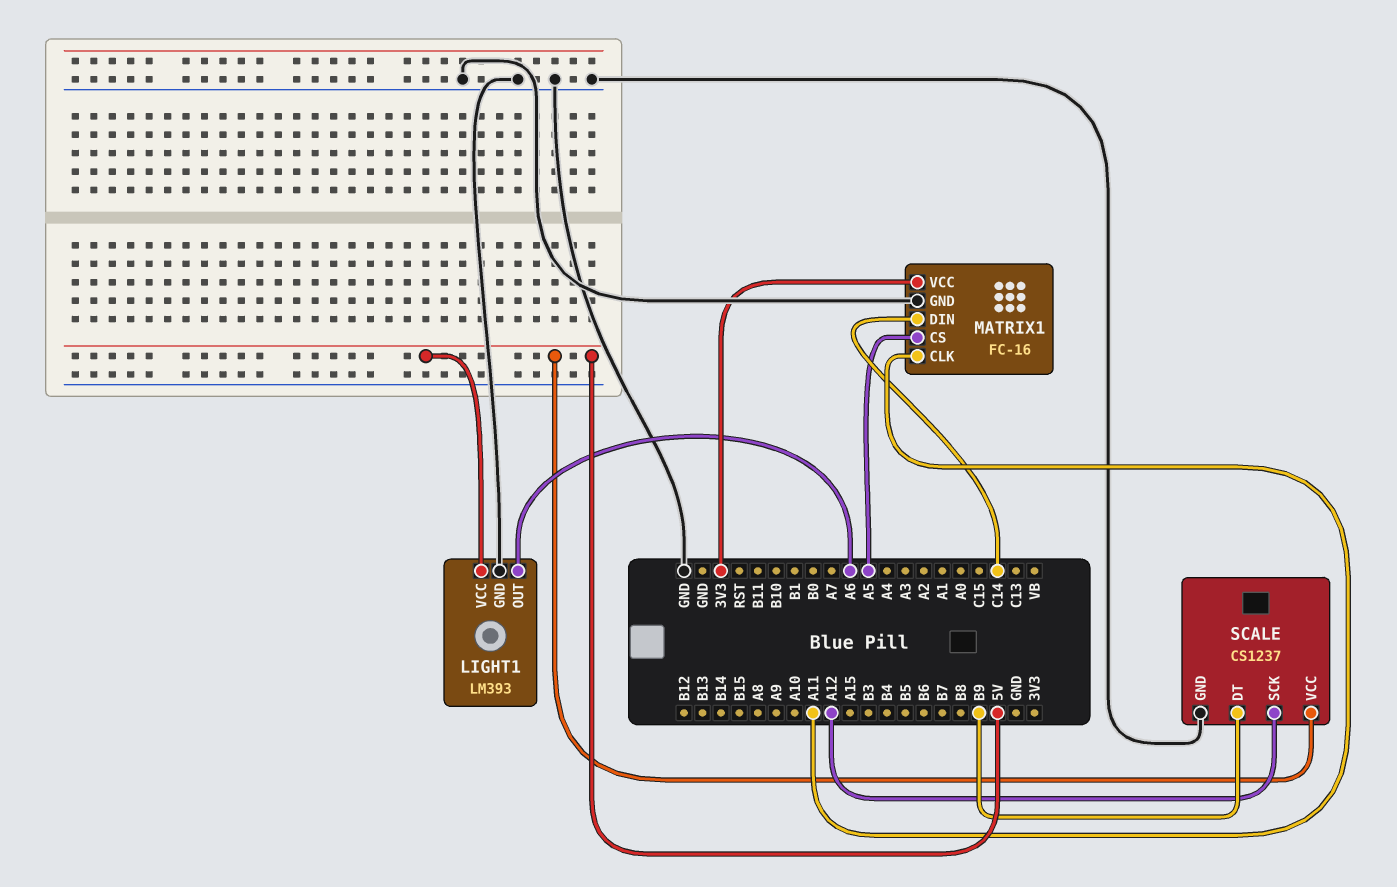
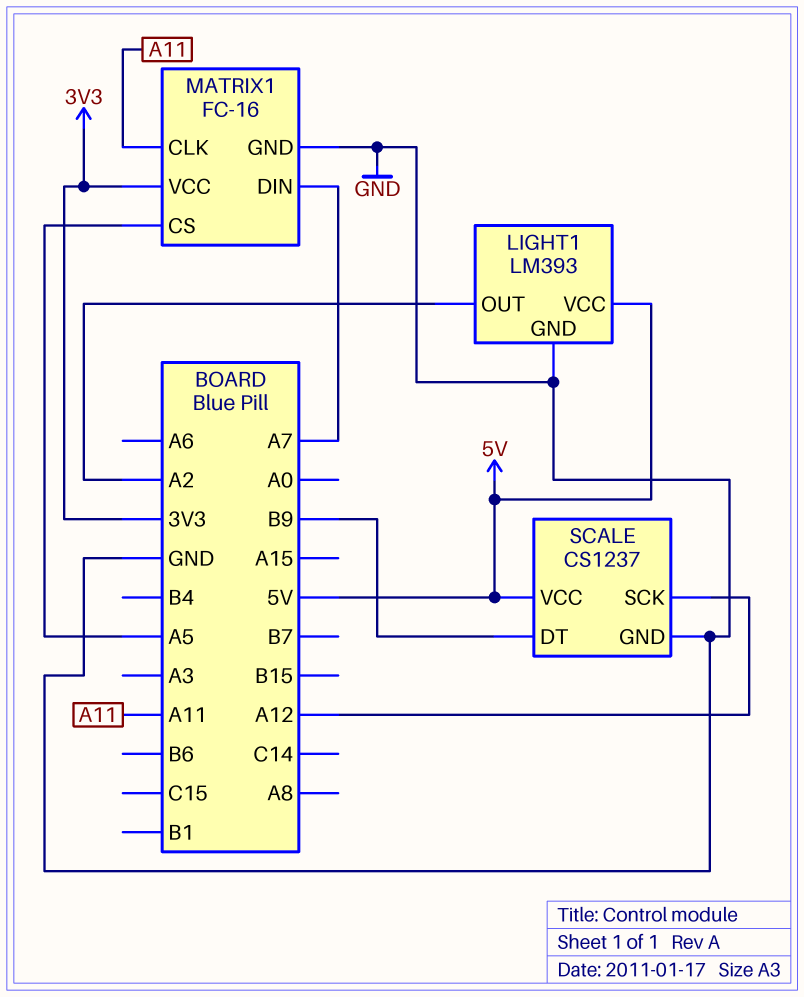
LIGHT1 pin OUT: A6 -> A2
MATRIX1 pin DIN: C14 -> A7

